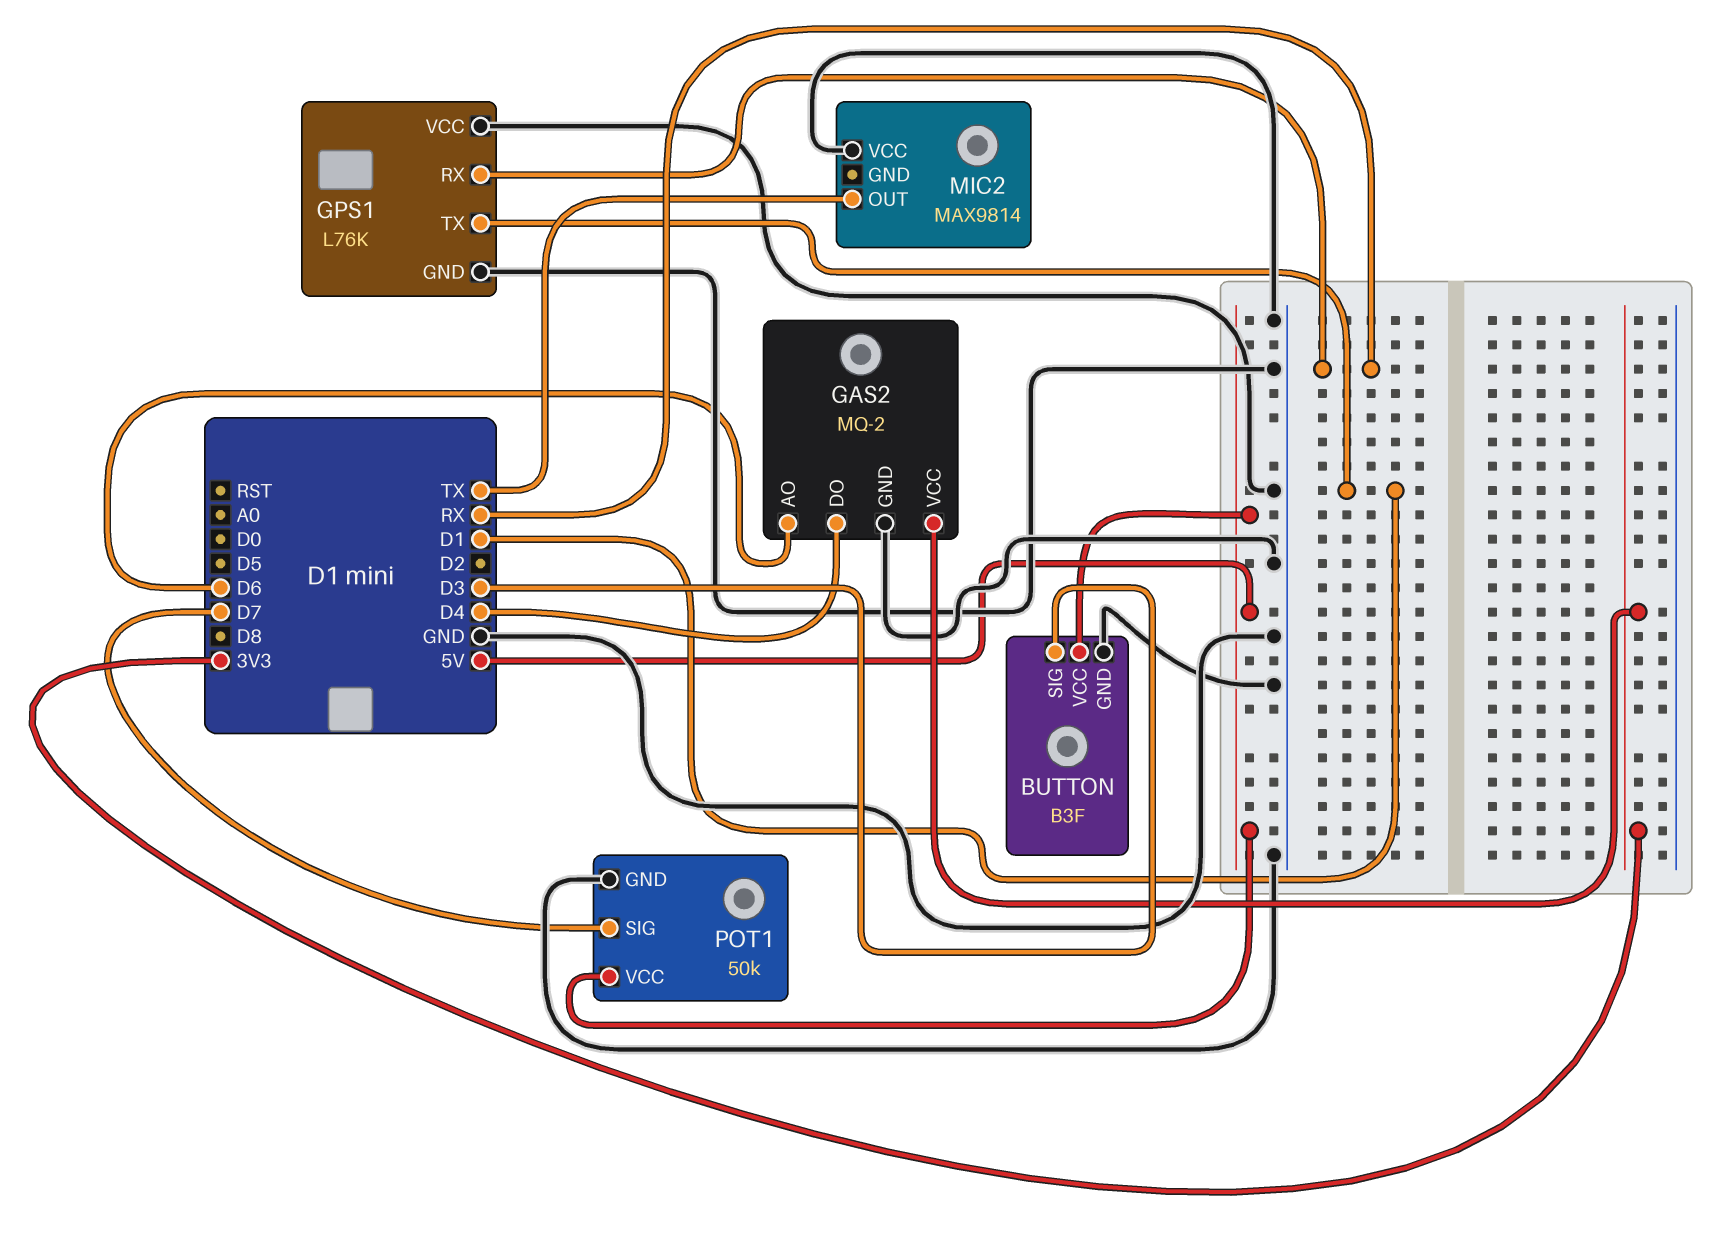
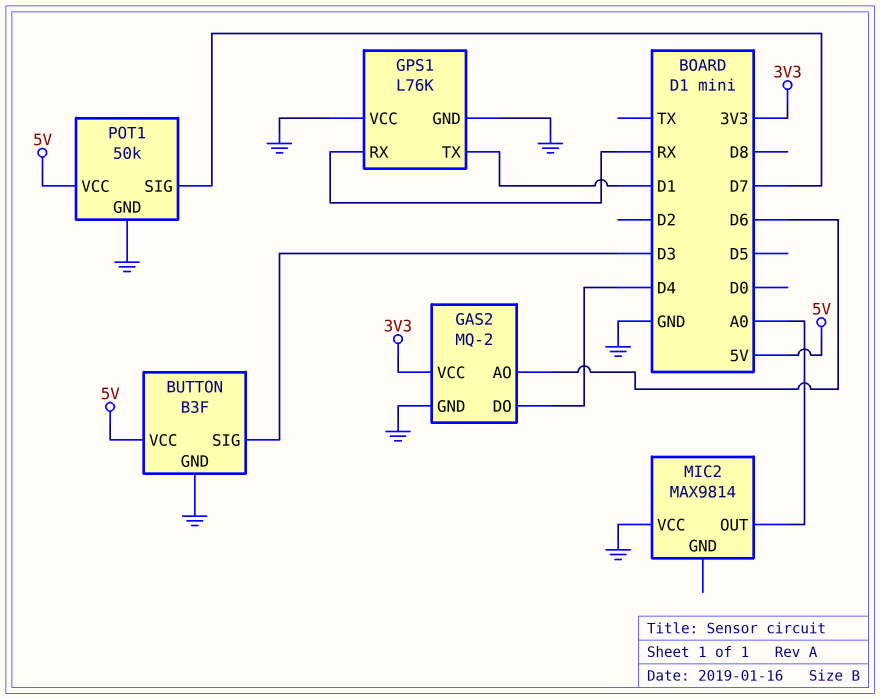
MIC2 pin OUT: TX -> A0

